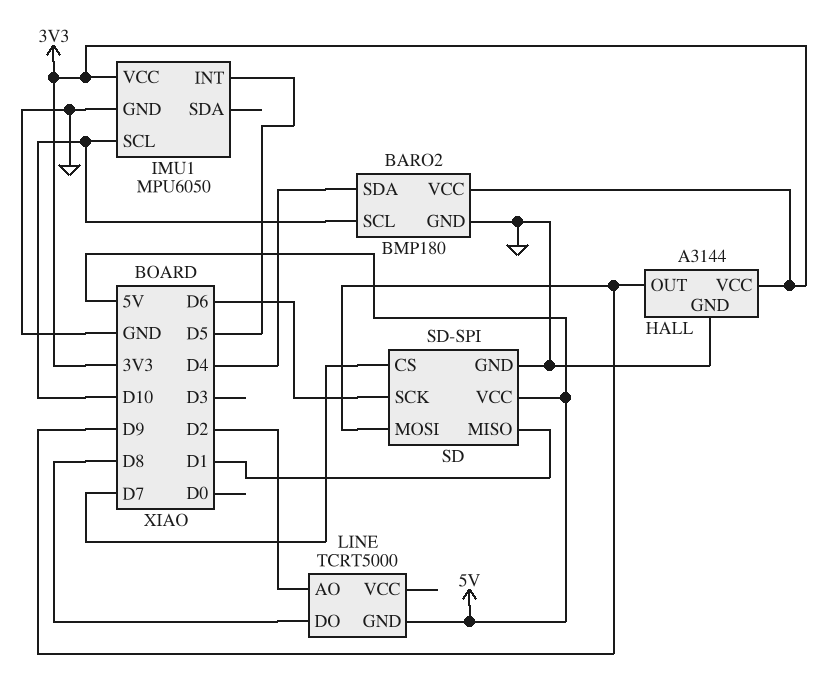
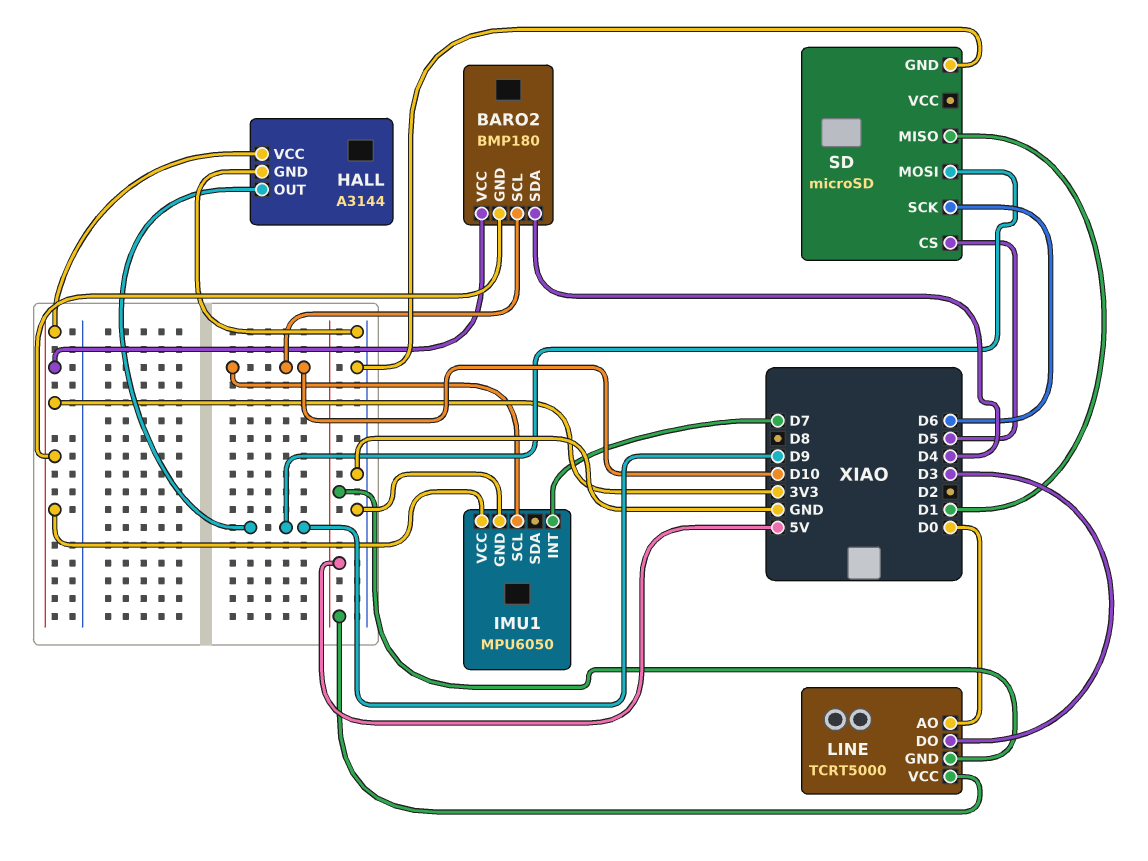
BARO2 pin GND: GND -> 3V3
IMU1 pin INT: D5 -> D7
LINE pin AO: D2 -> D0
LINE pin DO: D8 -> D3
LINE pin VCC: none -> 5V
SD: SD-SPI -> microSD
SD pin CS: D7 -> D5
SD pin VCC: 5V -> none

